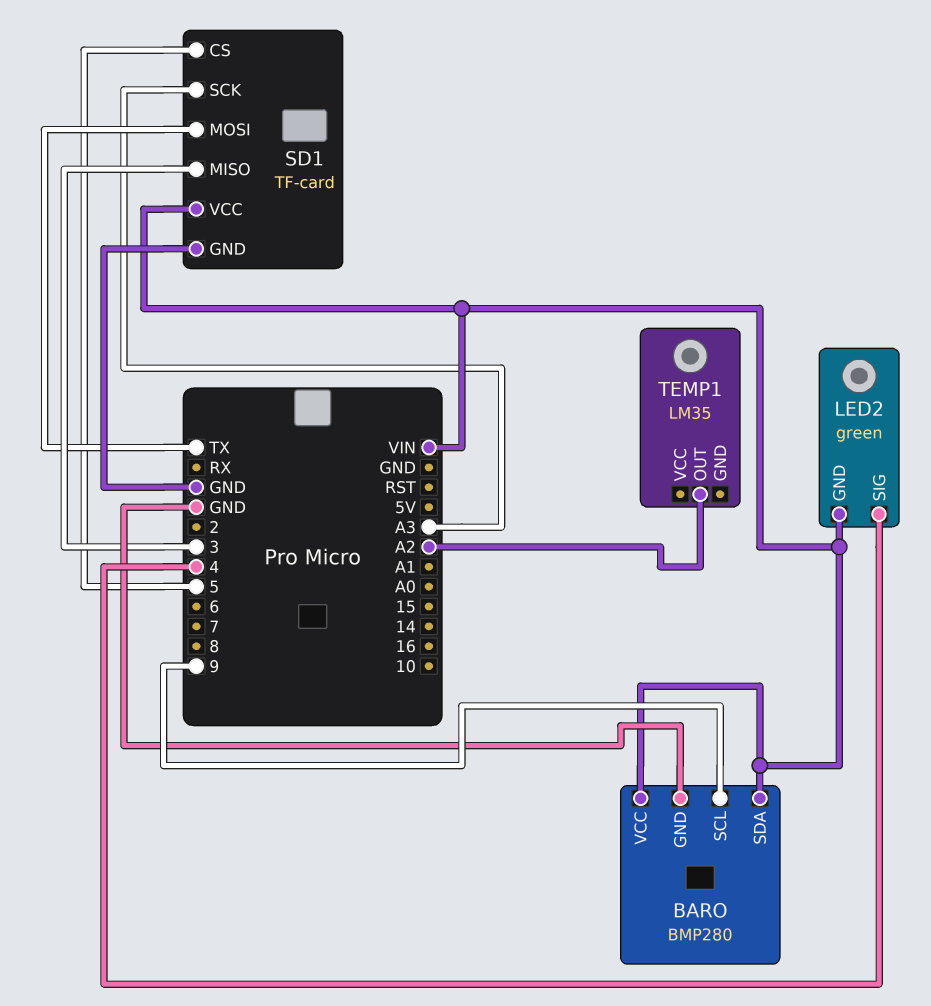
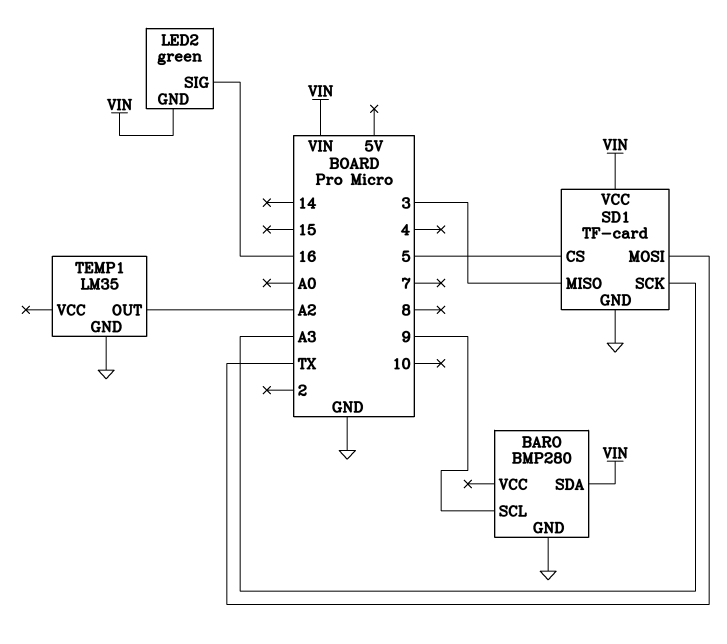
BARO pin VCC: VIN -> none
LED2 pin SIG: 4 -> 16
TEMP1 pin GND: none -> GND

